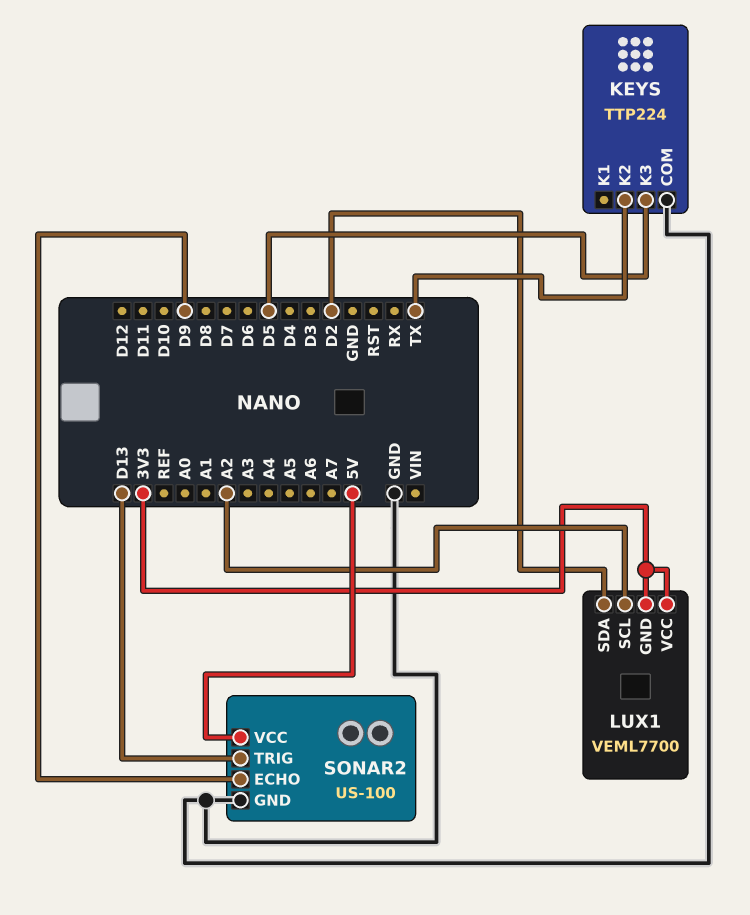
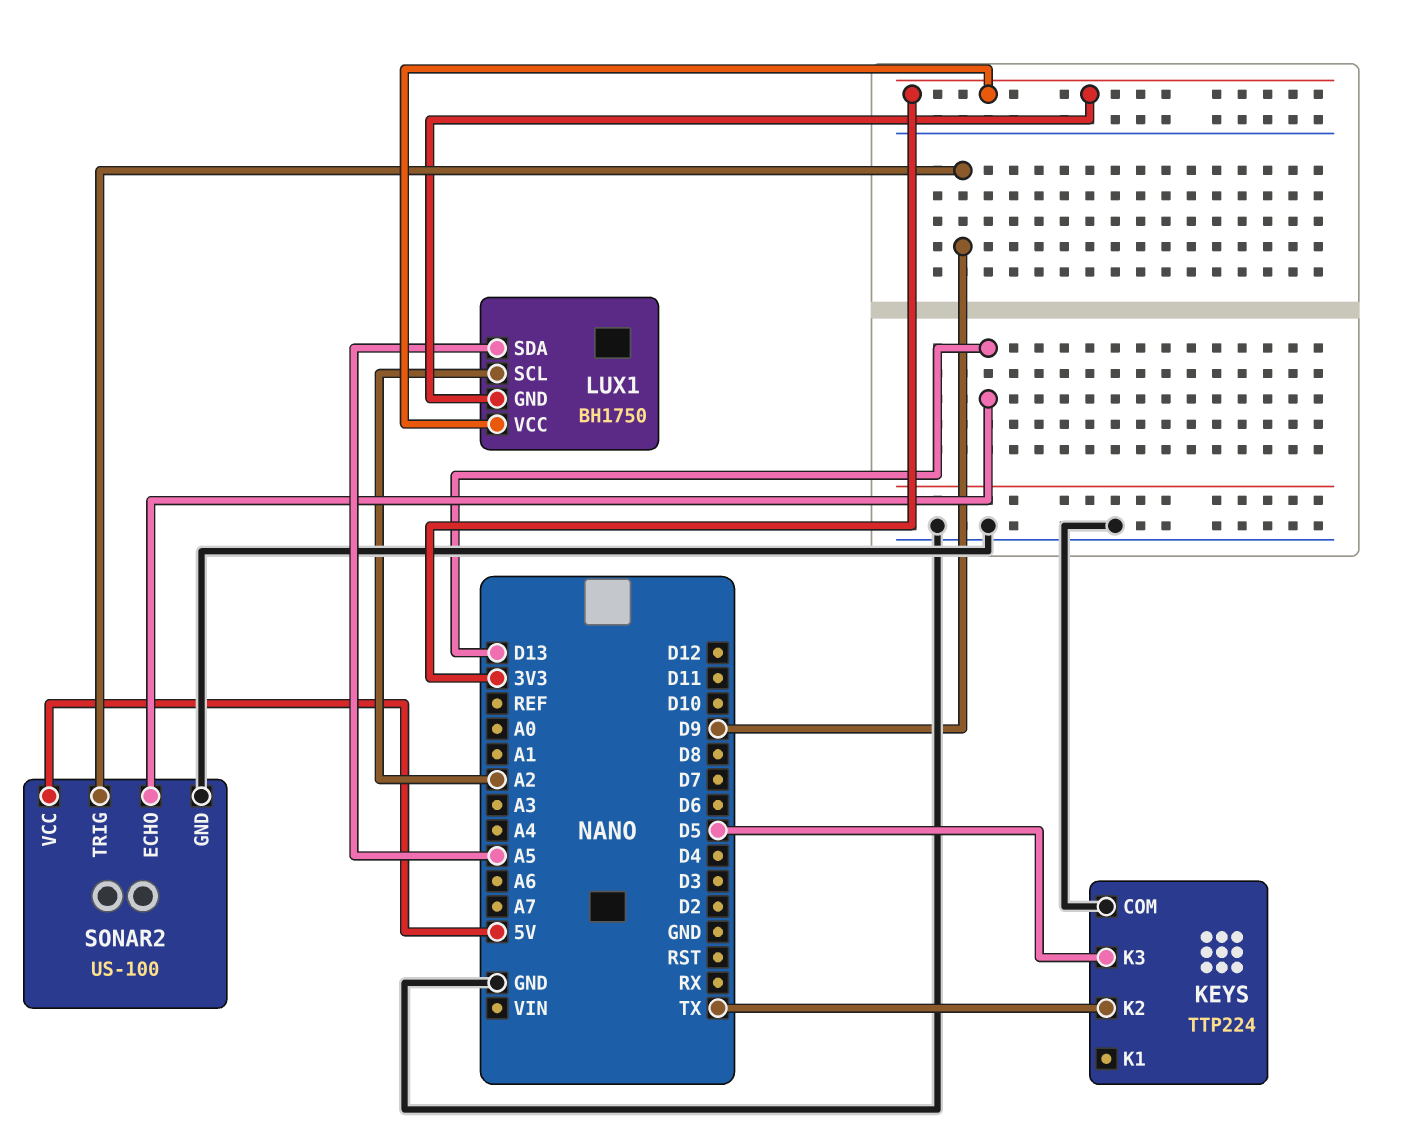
LUX1: VEML7700 -> BH1750
LUX1 pin SDA: D2 -> A5
SONAR2 pin ECHO: D9 -> D13
SONAR2 pin TRIG: D13 -> D9

